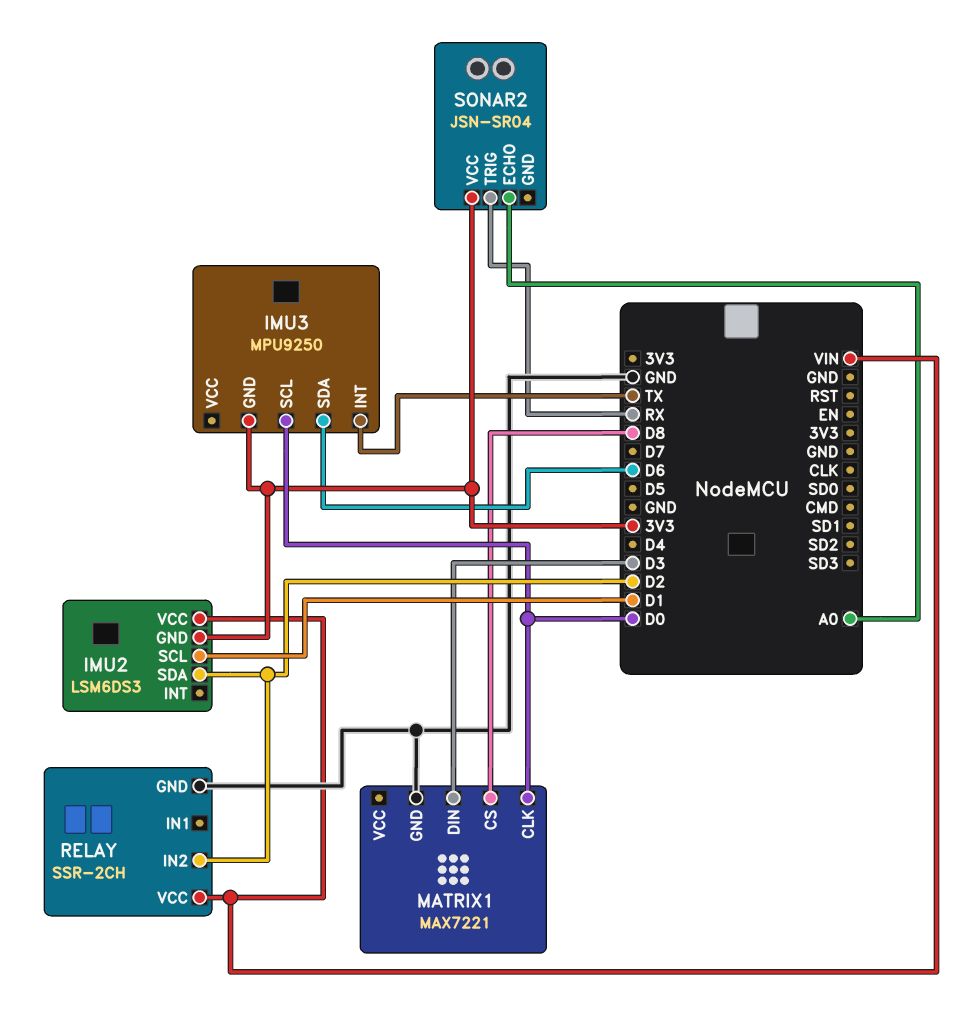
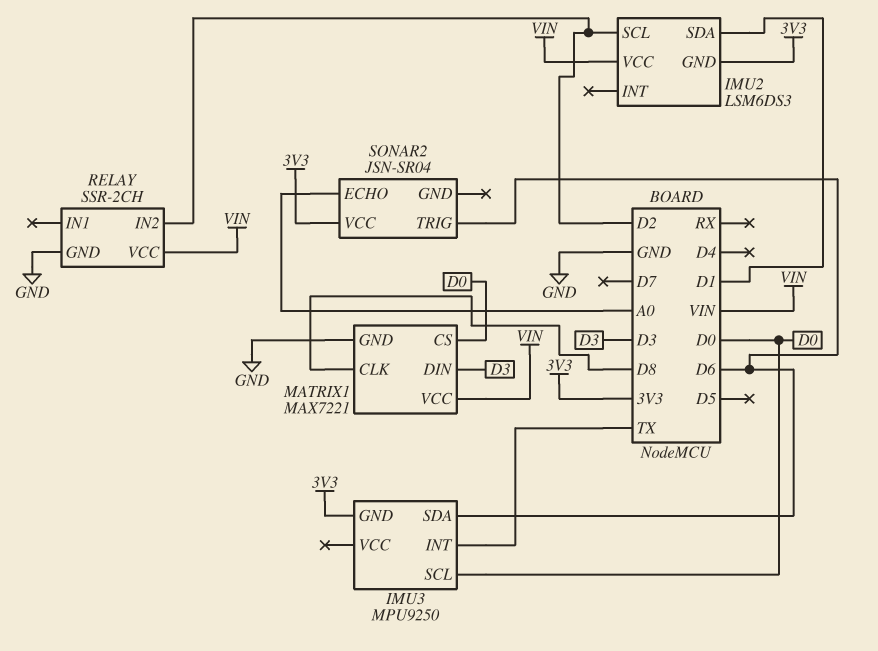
IMU2 pin SCL: D1 -> D2
IMU2 pin SDA: D2 -> D1
MATRIX1 pin CLK: D0 -> D8
MATRIX1 pin CS: D8 -> D0
MATRIX1 pin VCC: none -> VIN
SONAR2 pin TRIG: RX -> D6

